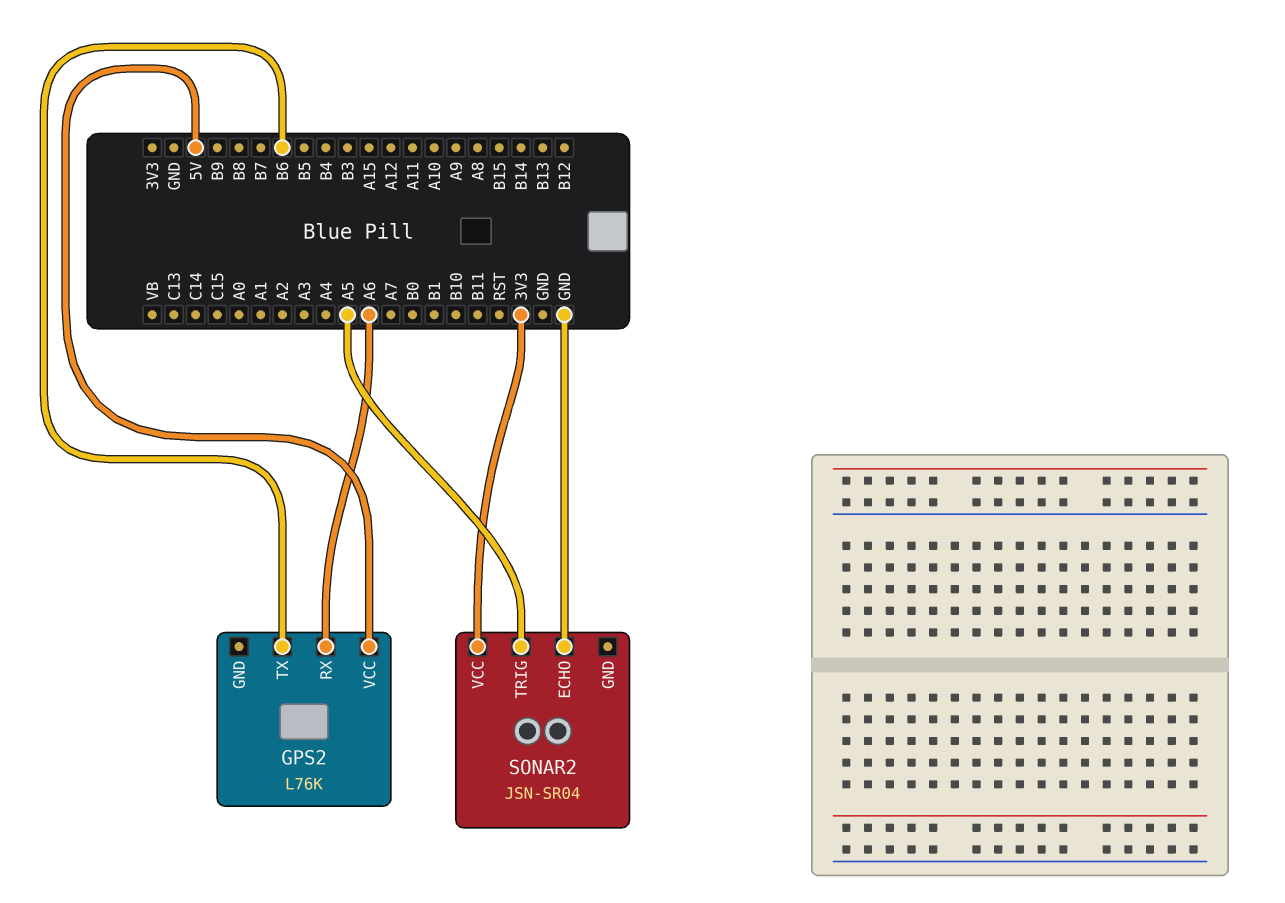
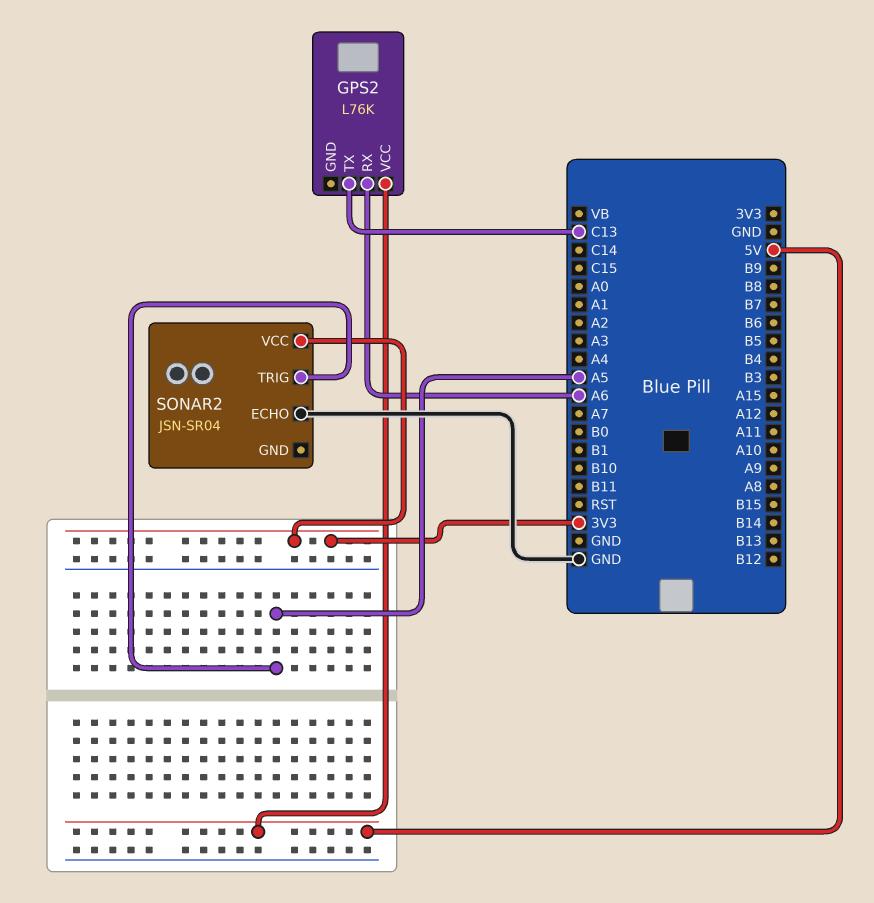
GPS2 pin TX: B6 -> C13

